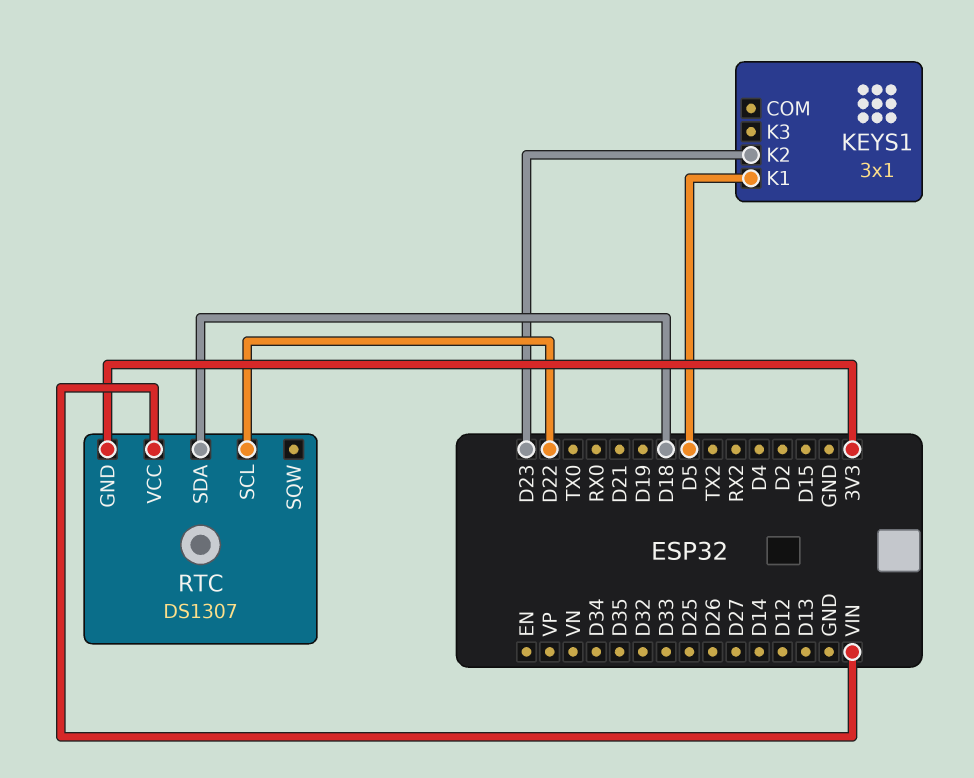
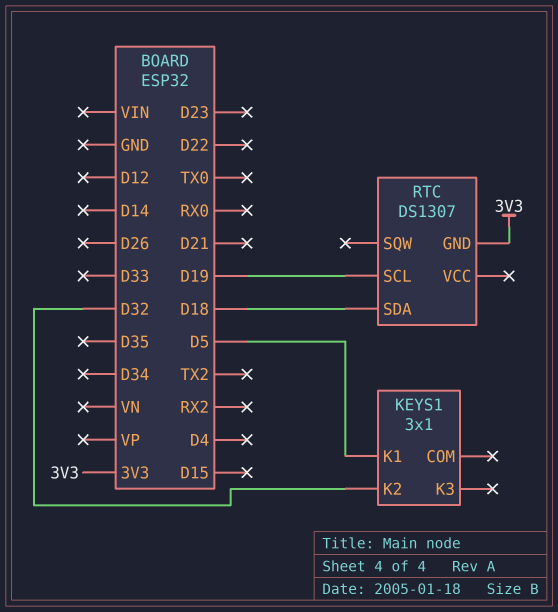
KEYS1 pin K2: D23 -> D32
RTC pin SCL: D22 -> D19
RTC pin VCC: VIN -> none

